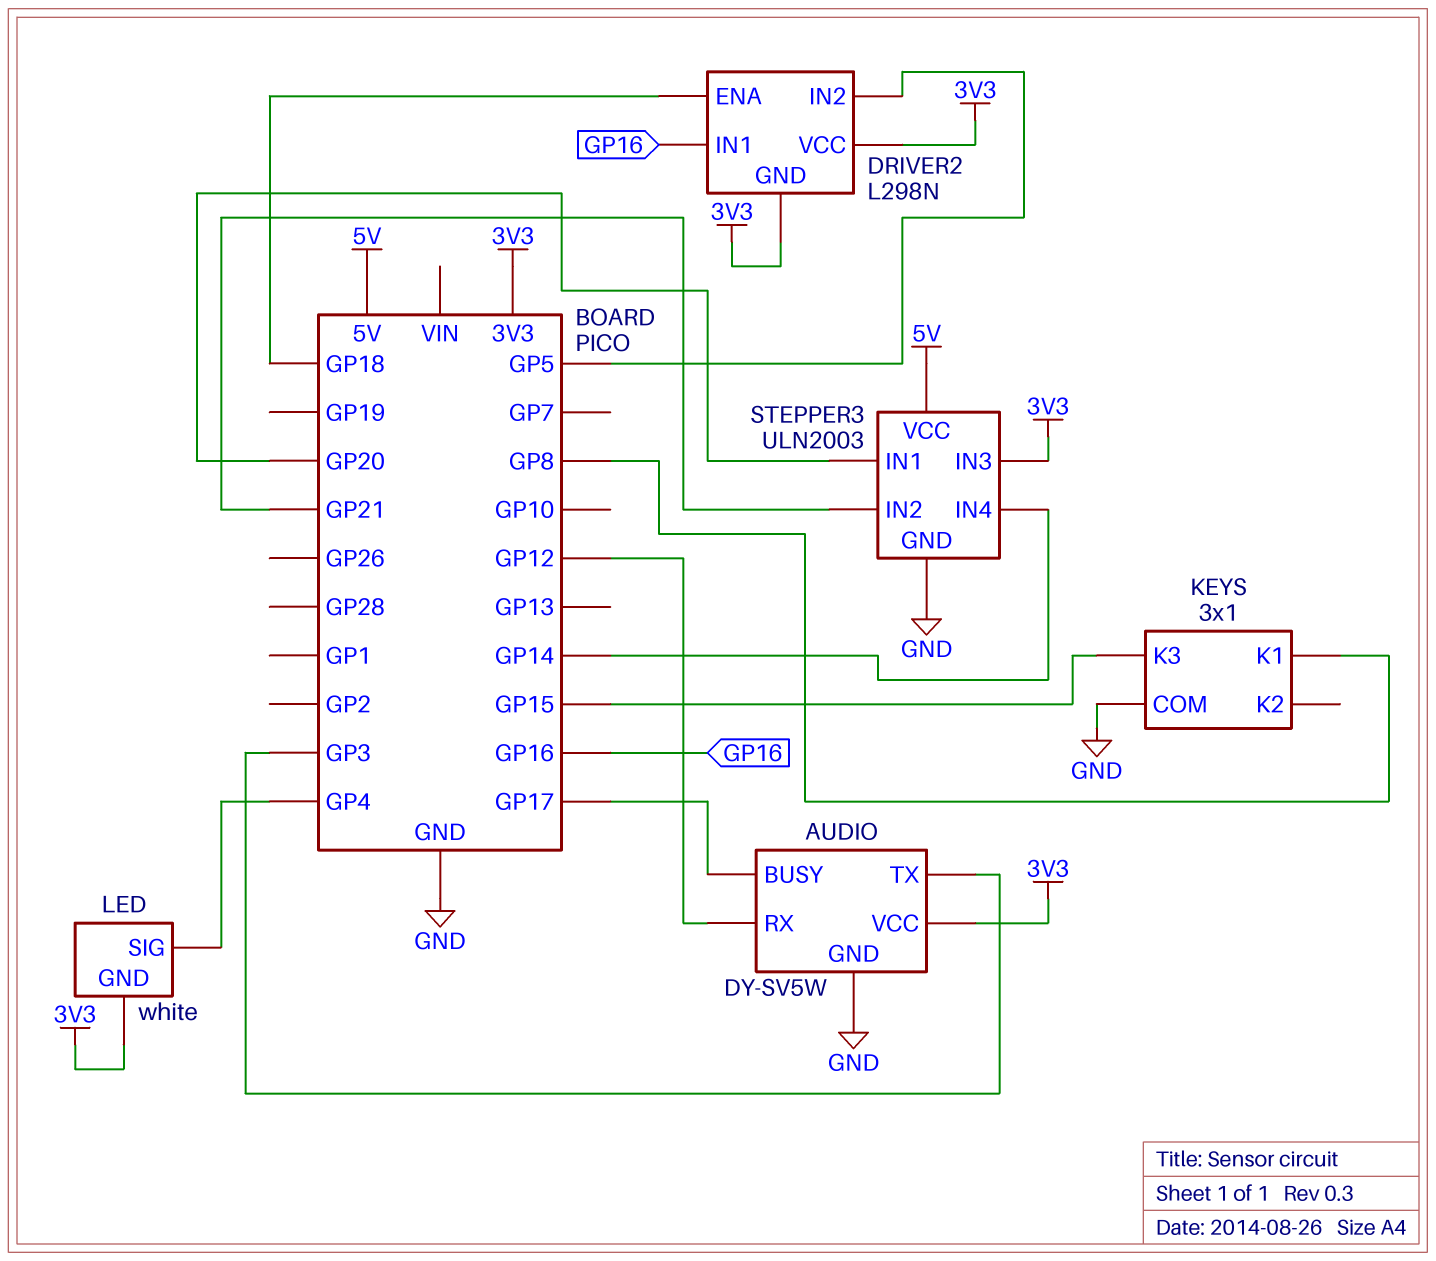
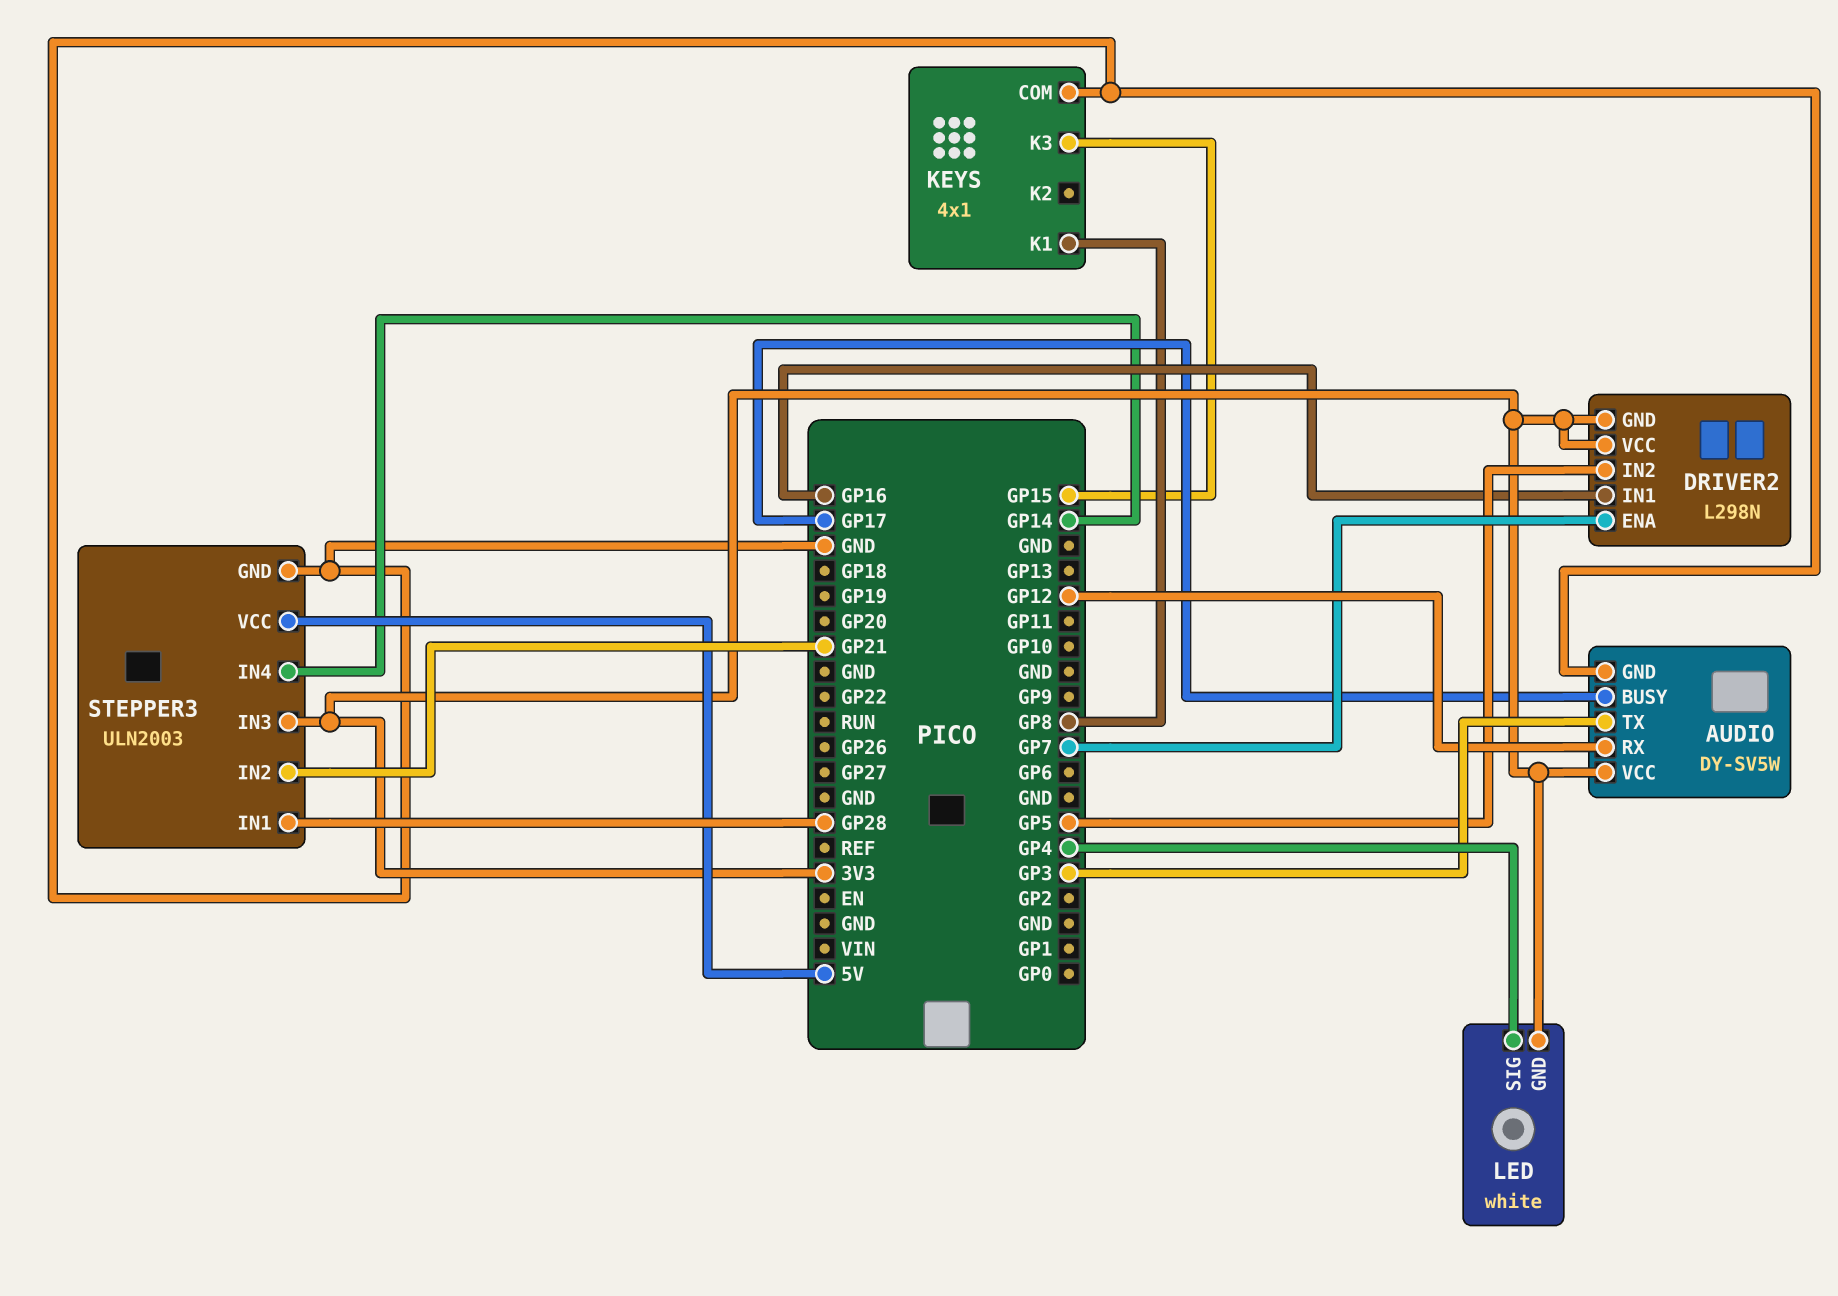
DRIVER2 pin ENA: GP18 -> GP7
KEYS: 3x1 -> 4x1
STEPPER3 pin IN1: GP20 -> GP28

